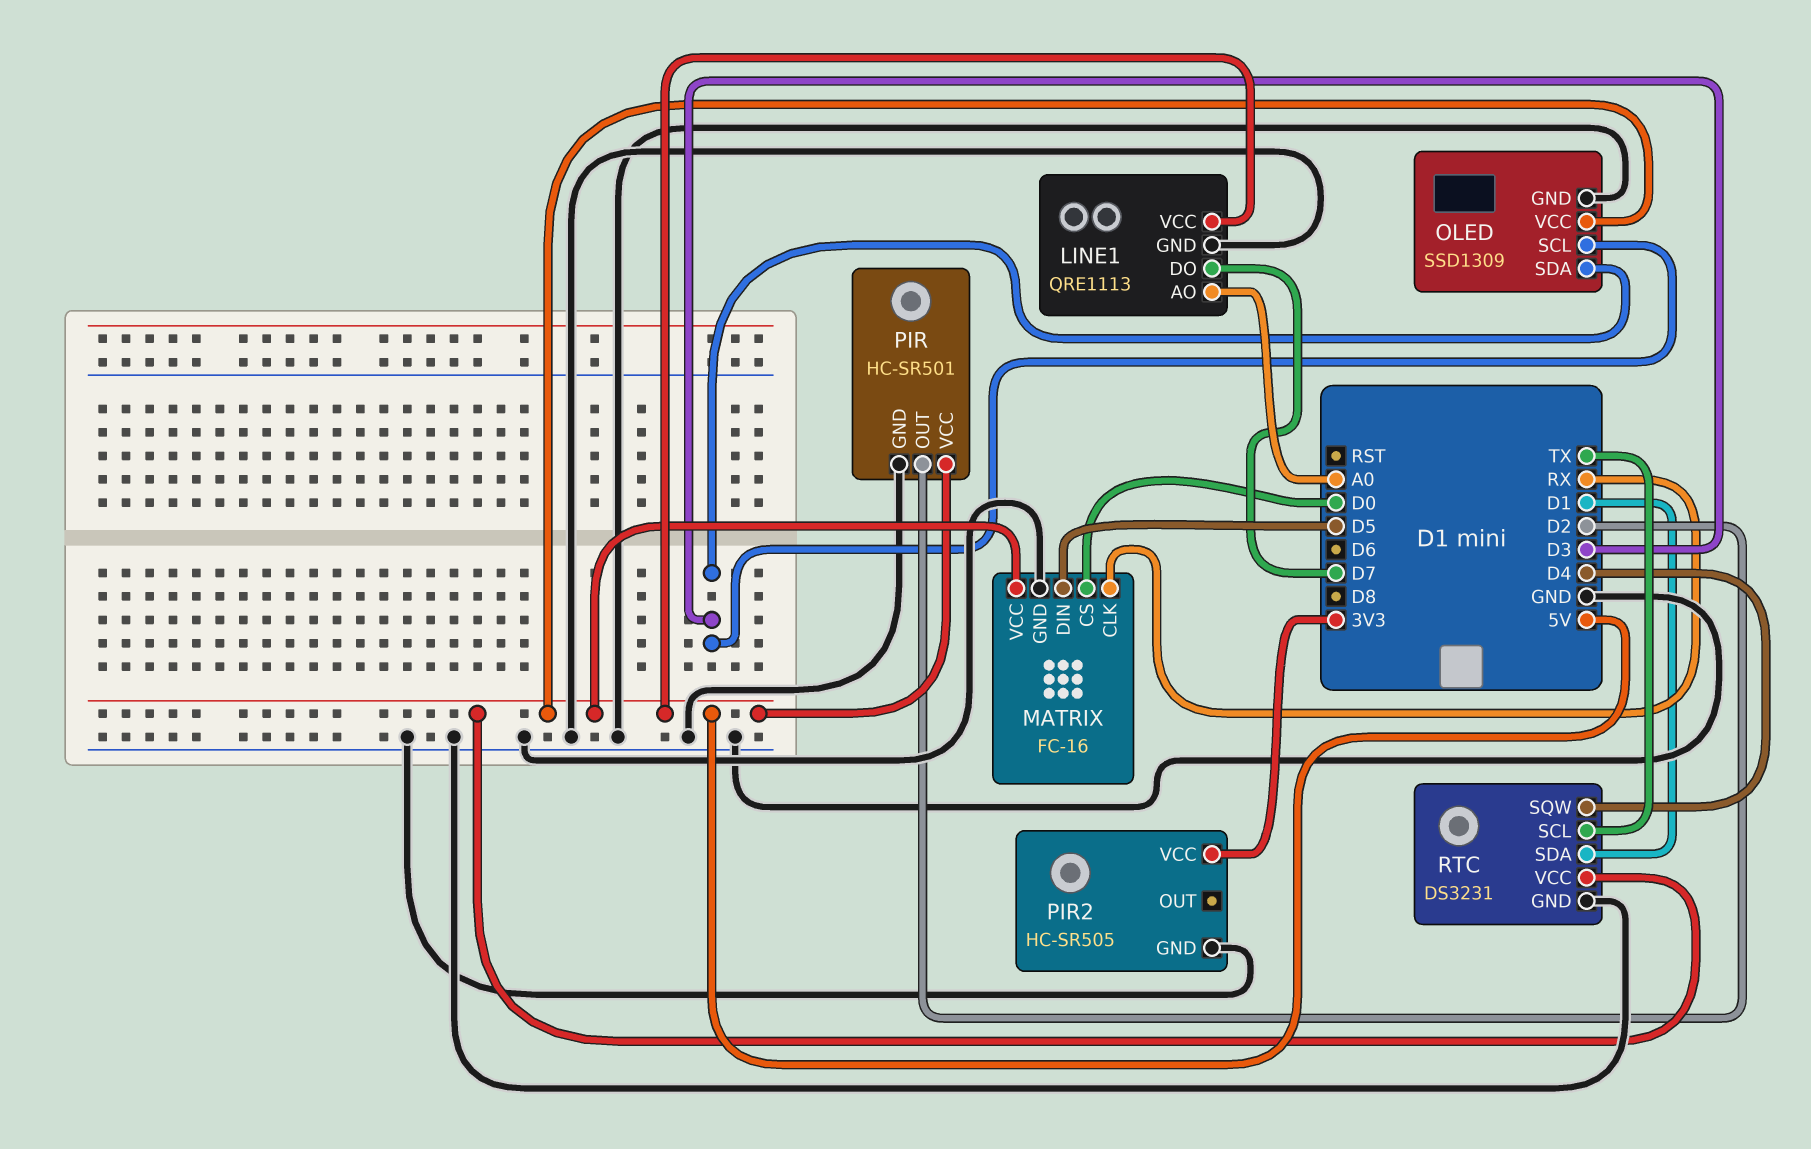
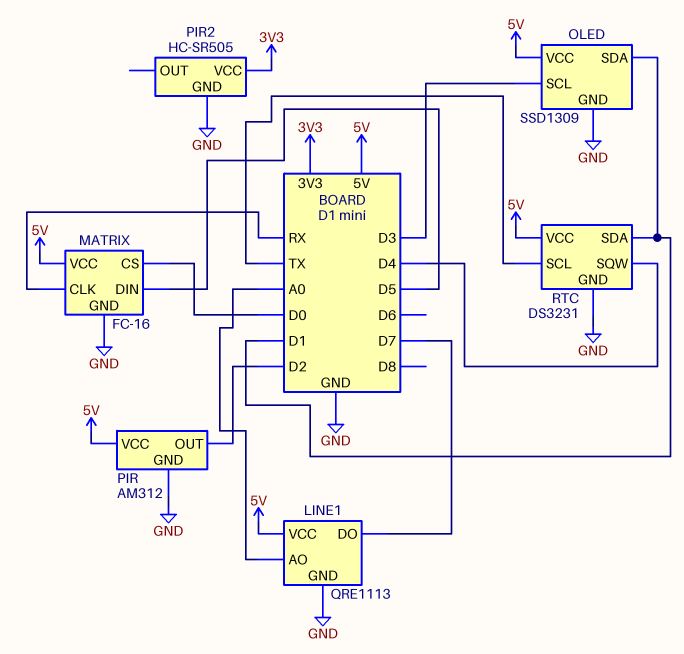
OLED pin SDA: D3 -> D1
PIR: HC-SR501 -> AM312

